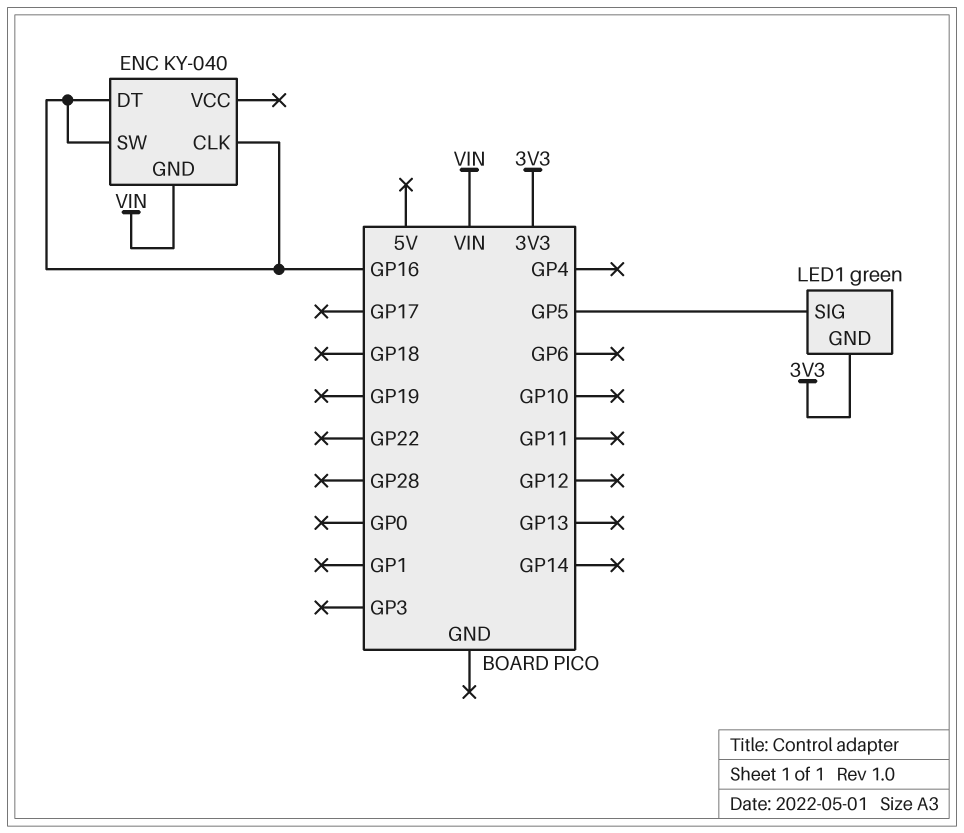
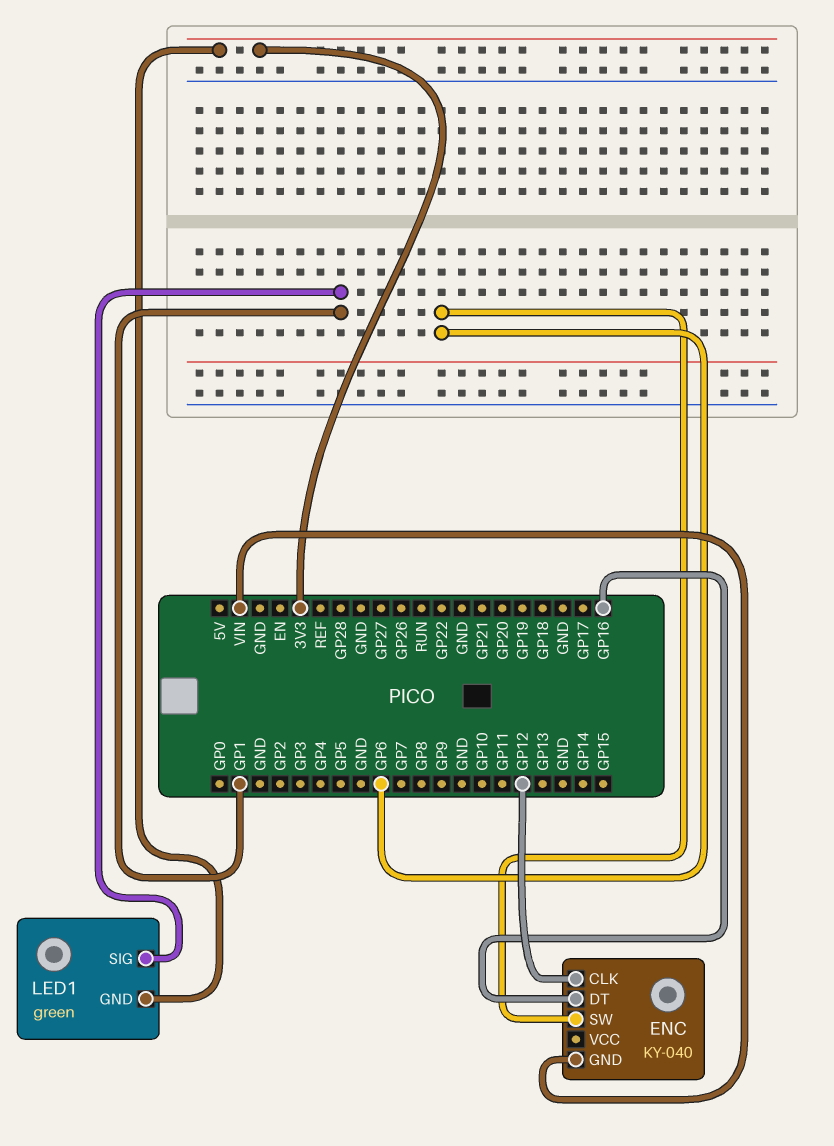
ENC pin CLK: GP16 -> GP12
ENC pin SW: GP16 -> GP6
LED1 pin SIG: GP5 -> GP1

